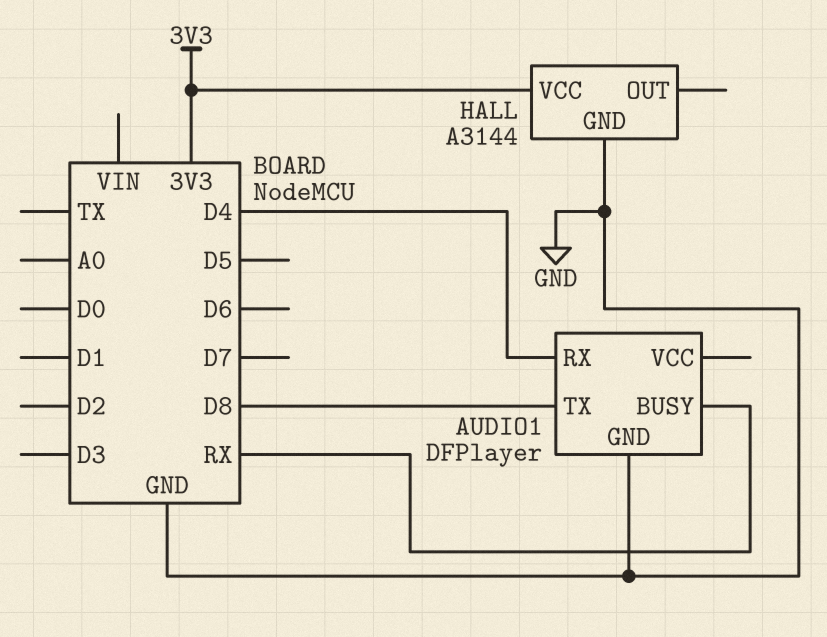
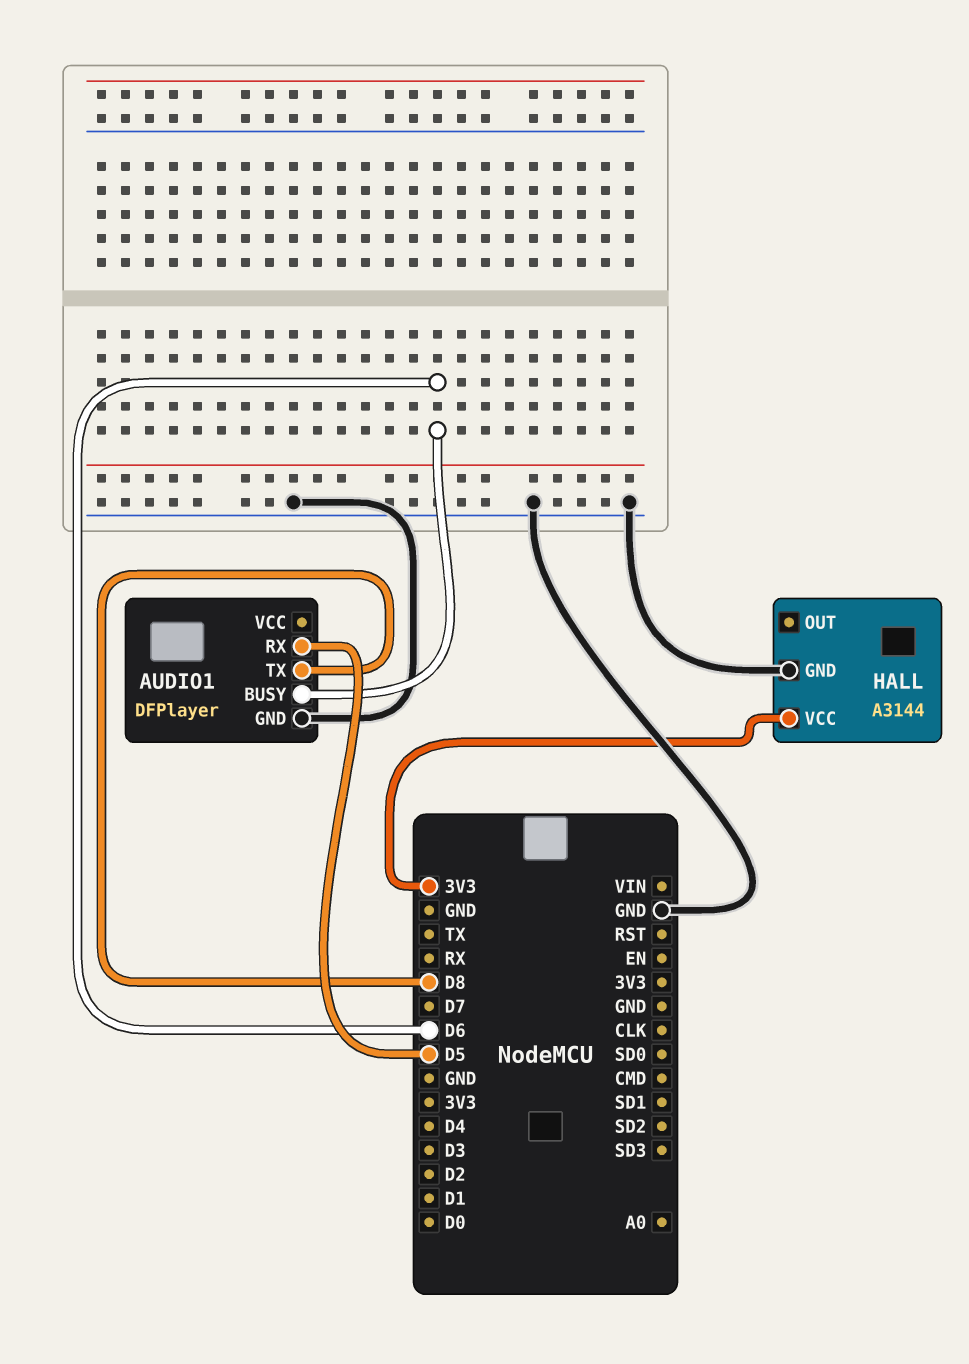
AUDIO1 pin BUSY: RX -> D6
AUDIO1 pin RX: D4 -> D5

